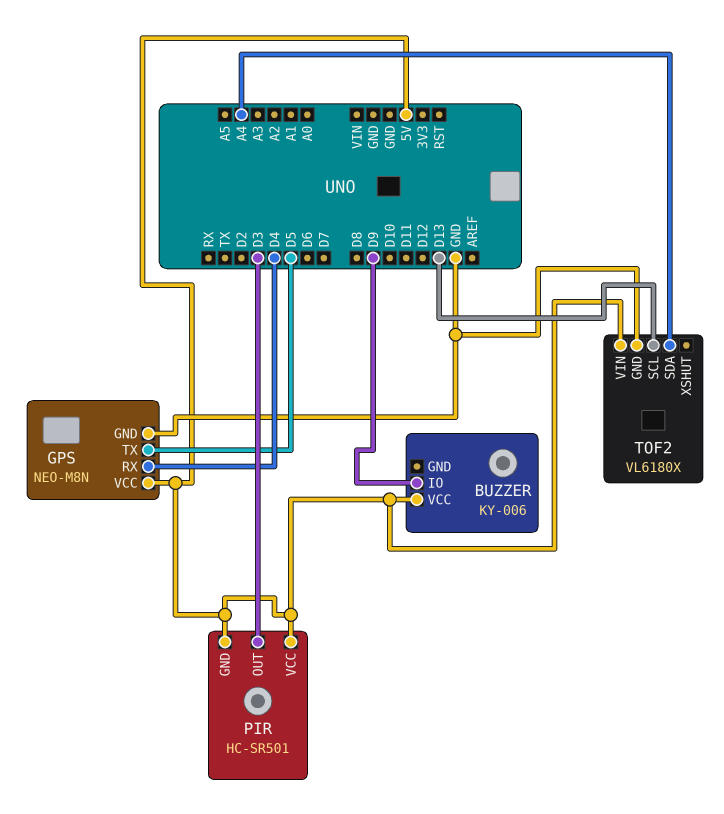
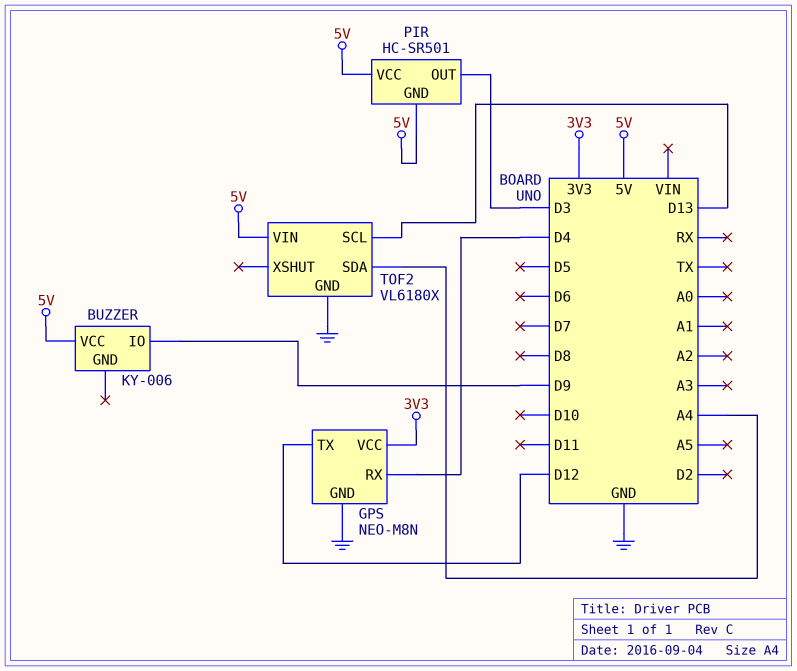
GPS pin TX: D5 -> D12
GPS pin VCC: 5V -> 3V3

